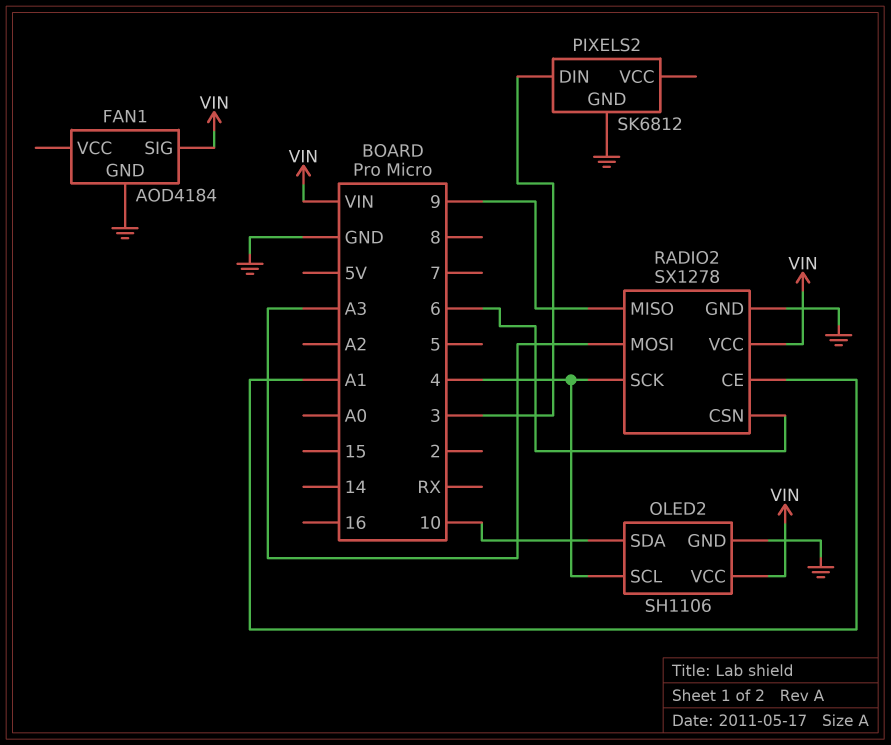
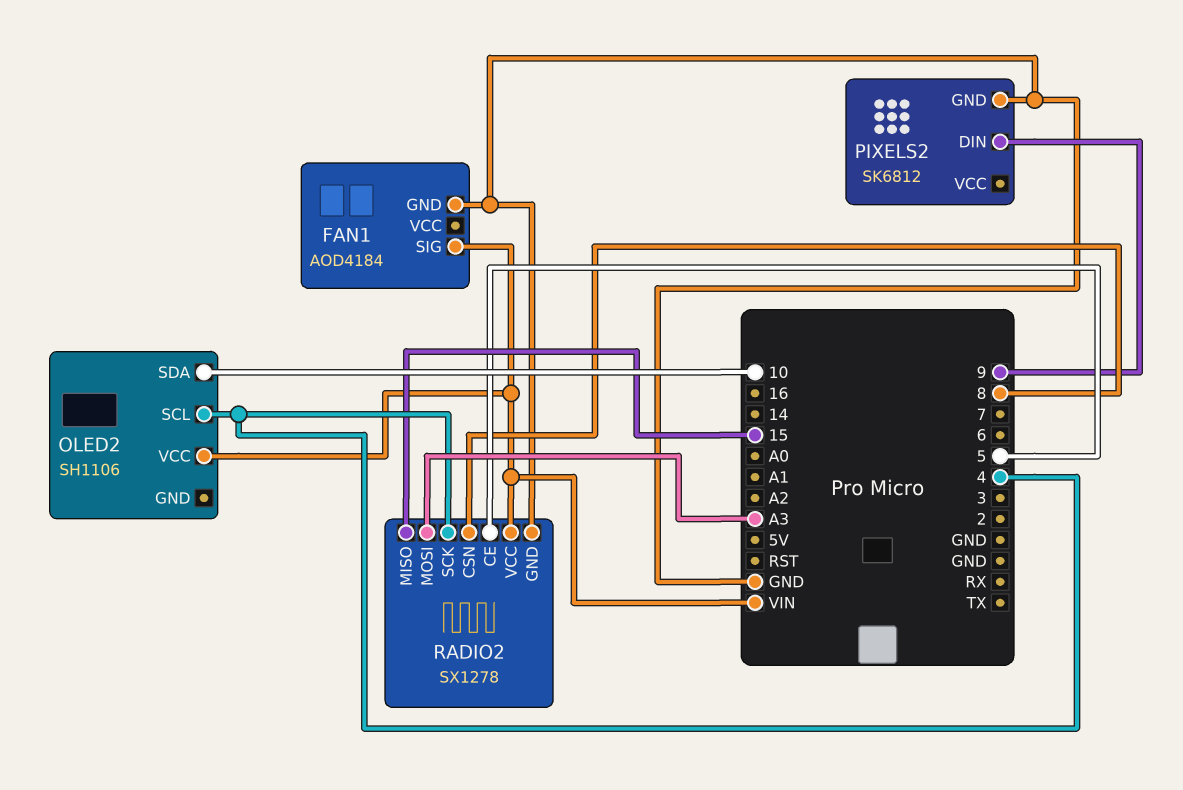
OLED2 pin GND: GND -> none
PIXELS2 pin DIN: 3 -> 9
RADIO2 pin CE: A1 -> 5
RADIO2 pin CSN: 6 -> 8
RADIO2 pin MISO: 9 -> 15

